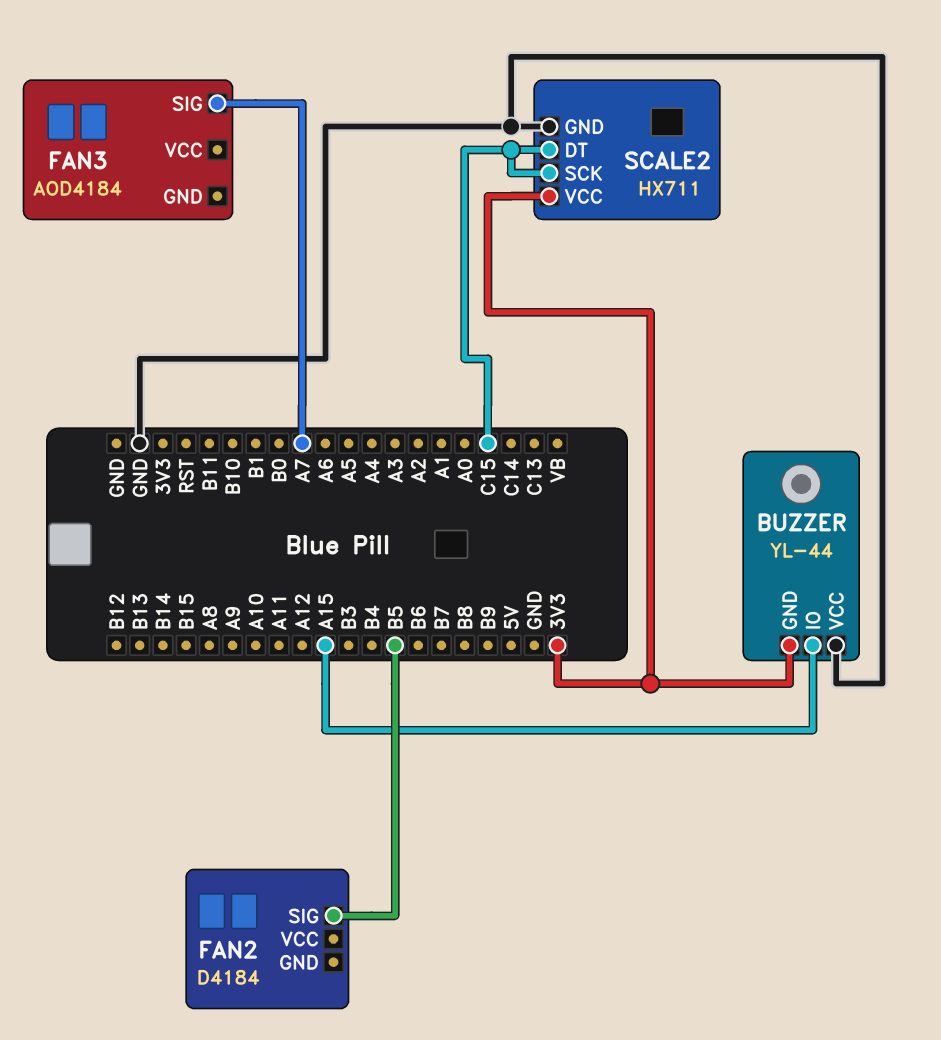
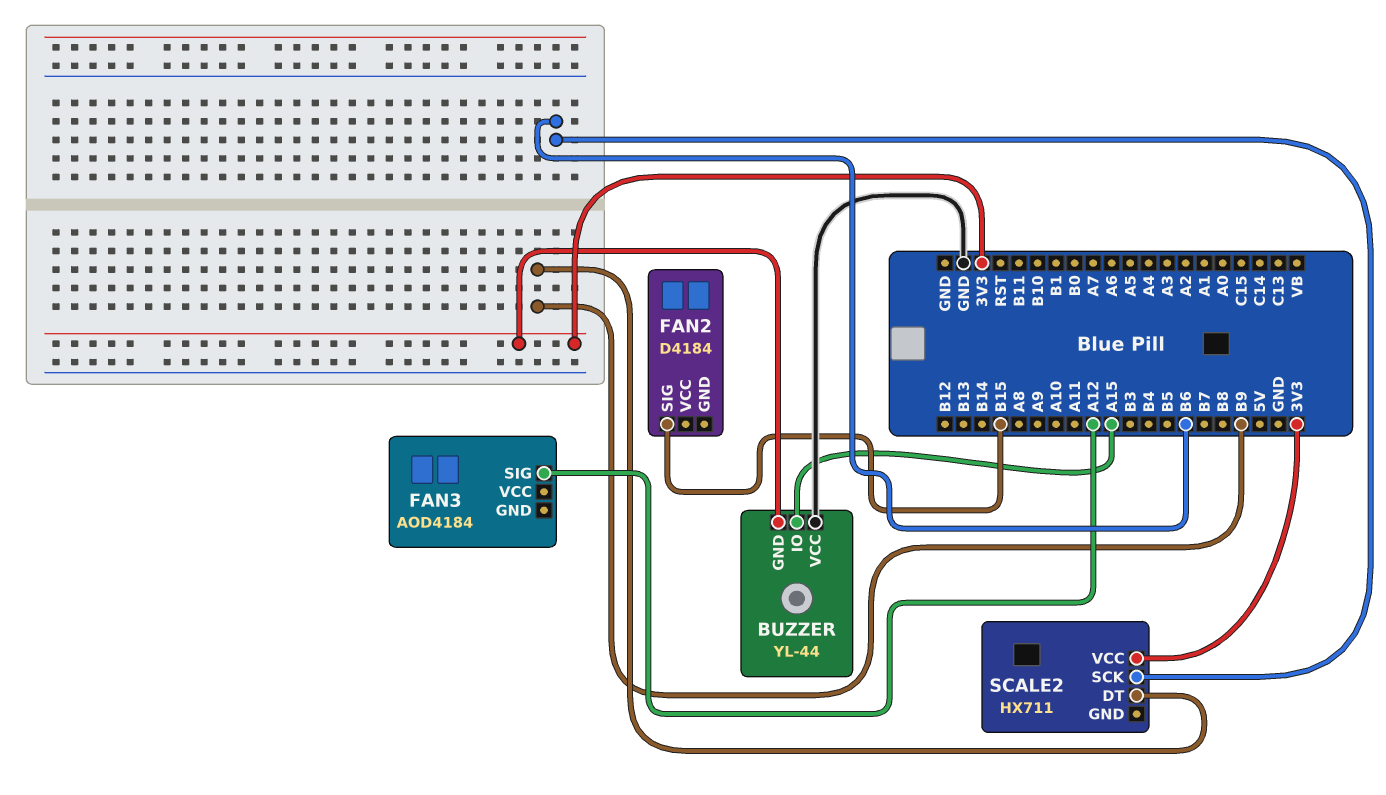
FAN2 pin SIG: B5 -> B15
FAN3 pin SIG: A7 -> A12
SCALE2 pin DT: C15 -> B9
SCALE2 pin GND: GND -> none
SCALE2 pin SCK: C15 -> B6

